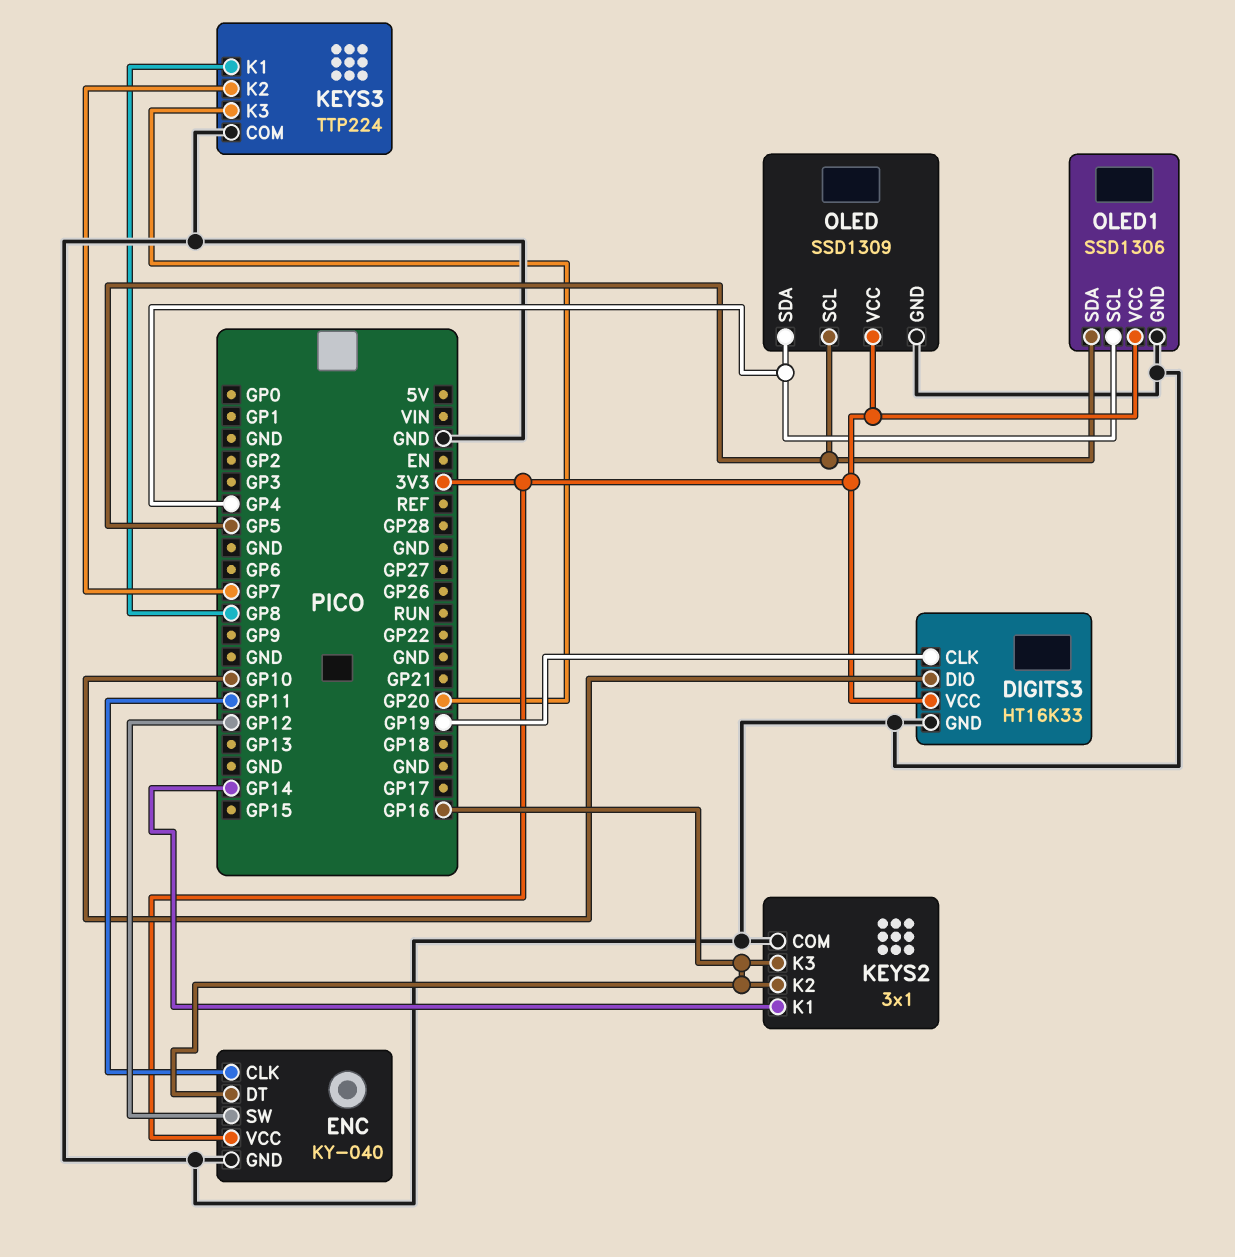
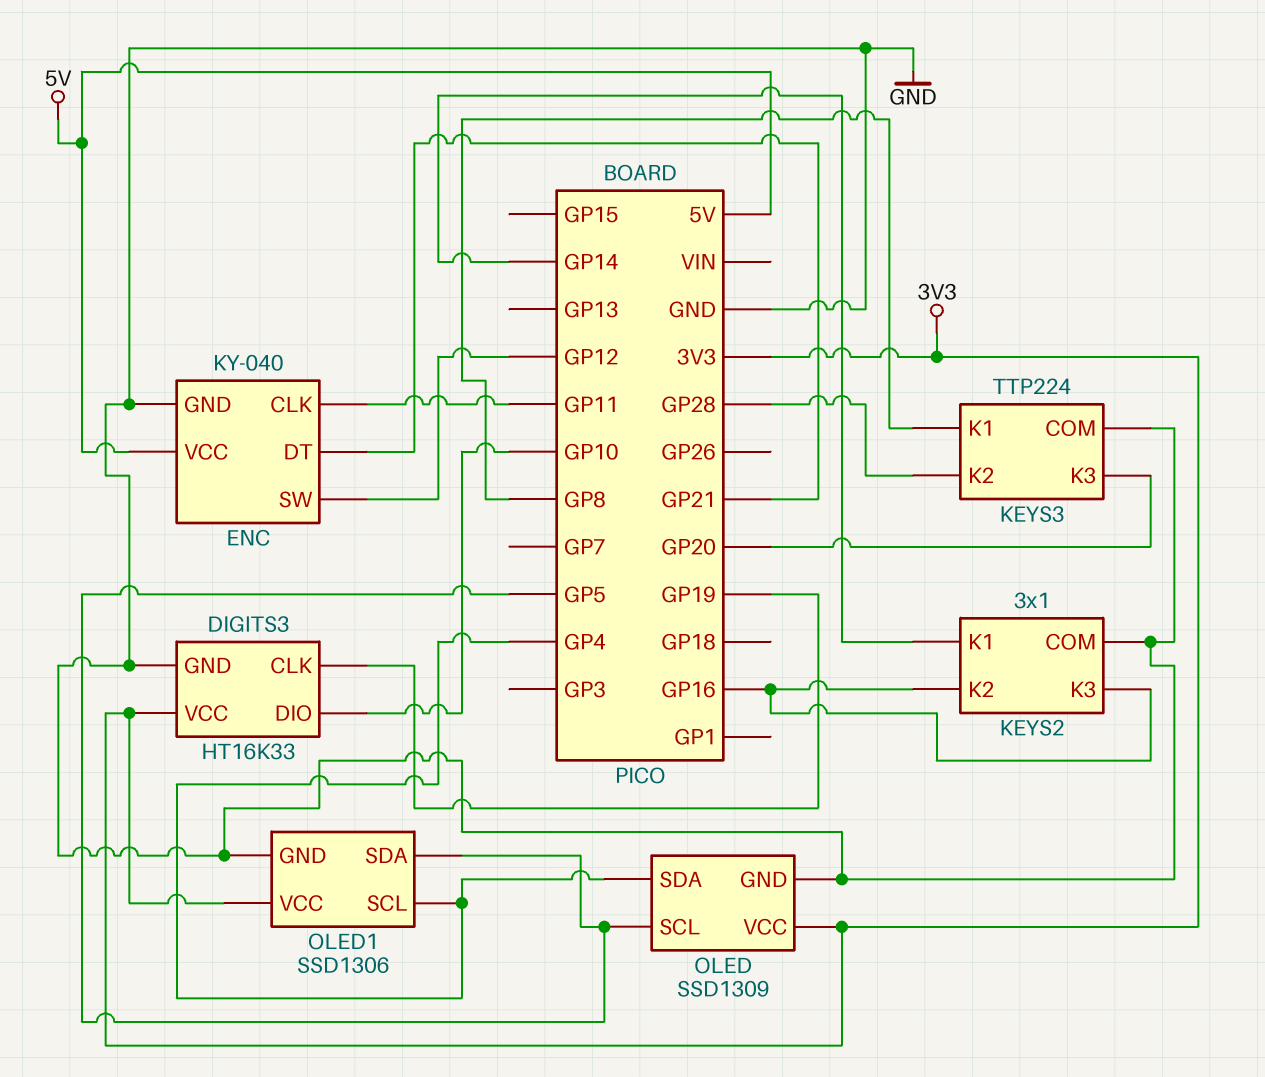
ENC pin DT: GP16 -> GP21
ENC pin VCC: 3V3 -> 5V
KEYS3 pin K2: GP7 -> GP28

